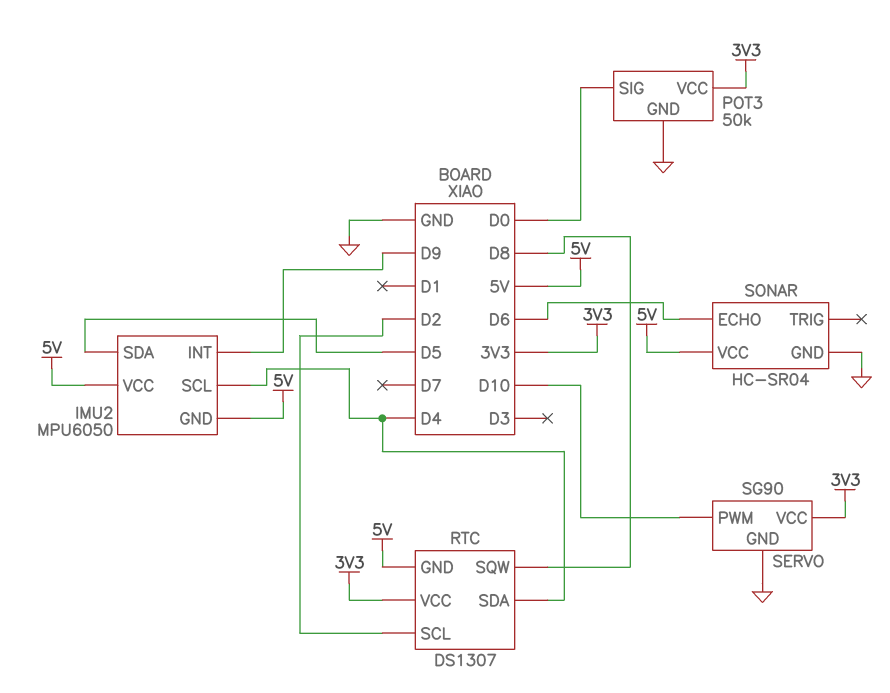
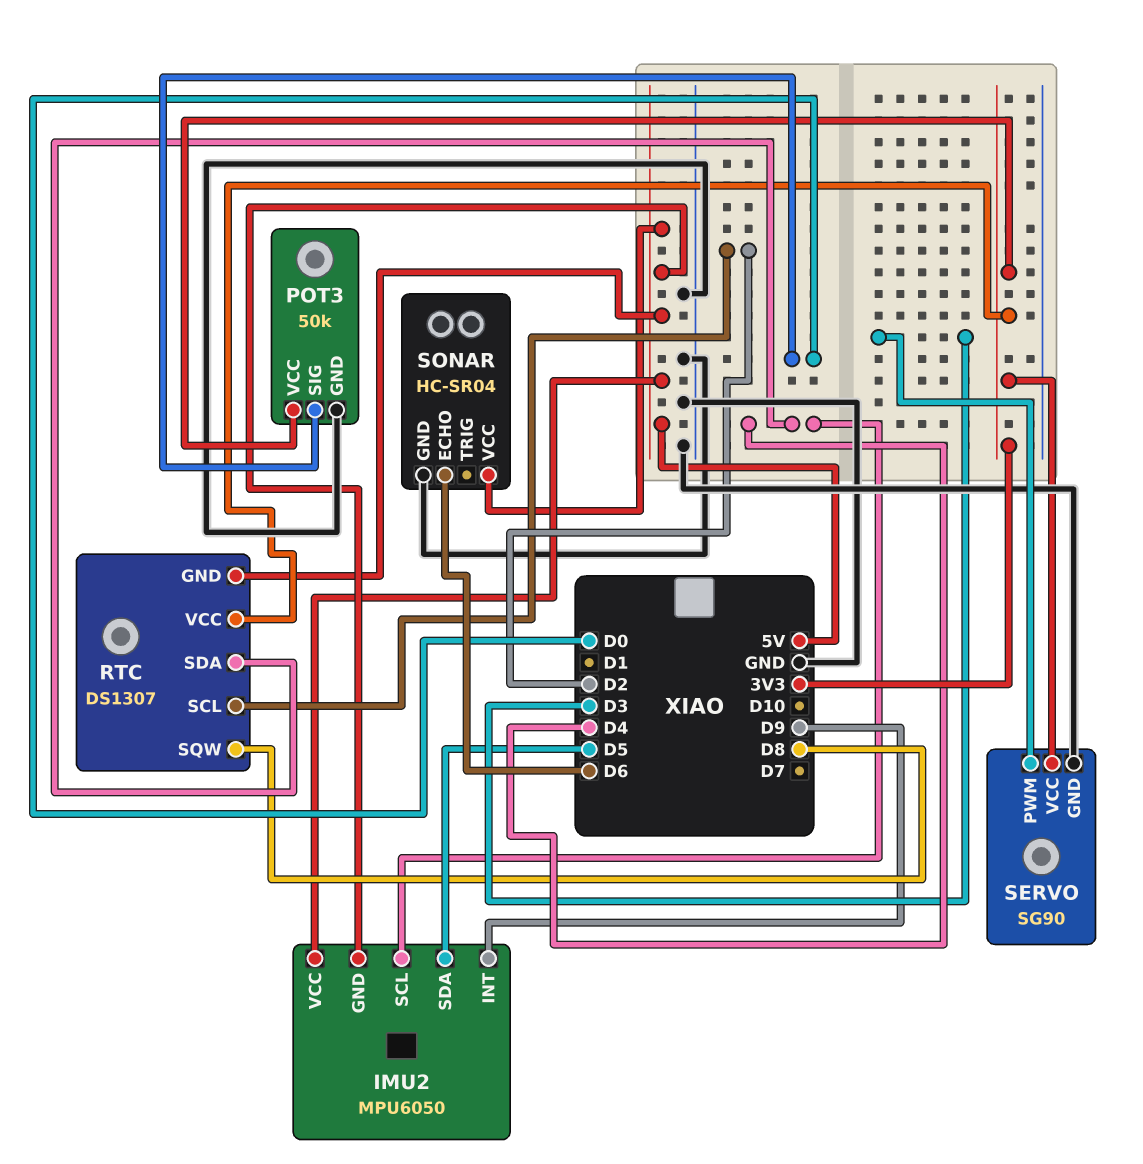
SERVO pin PWM: D10 -> D3

